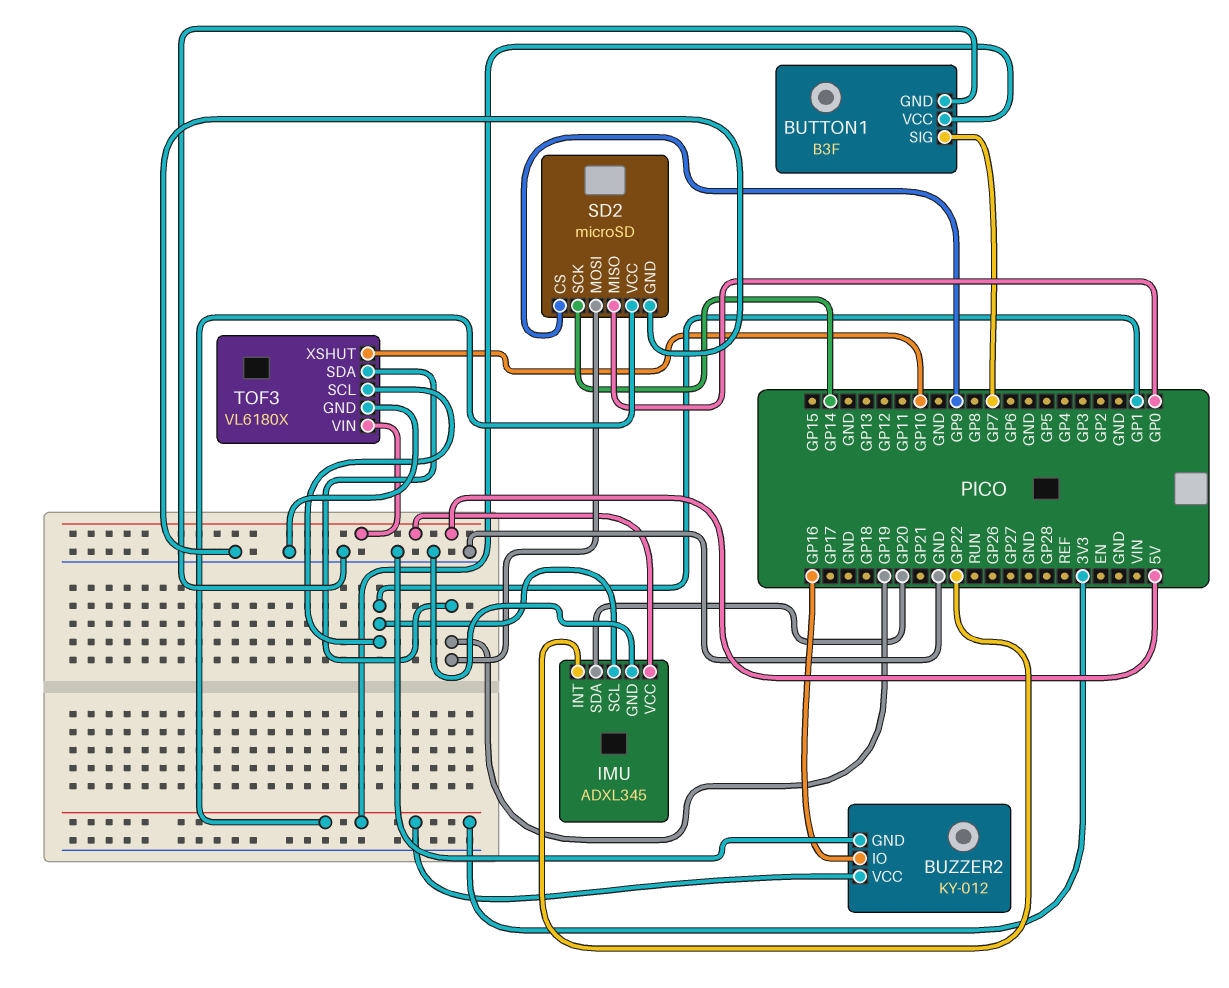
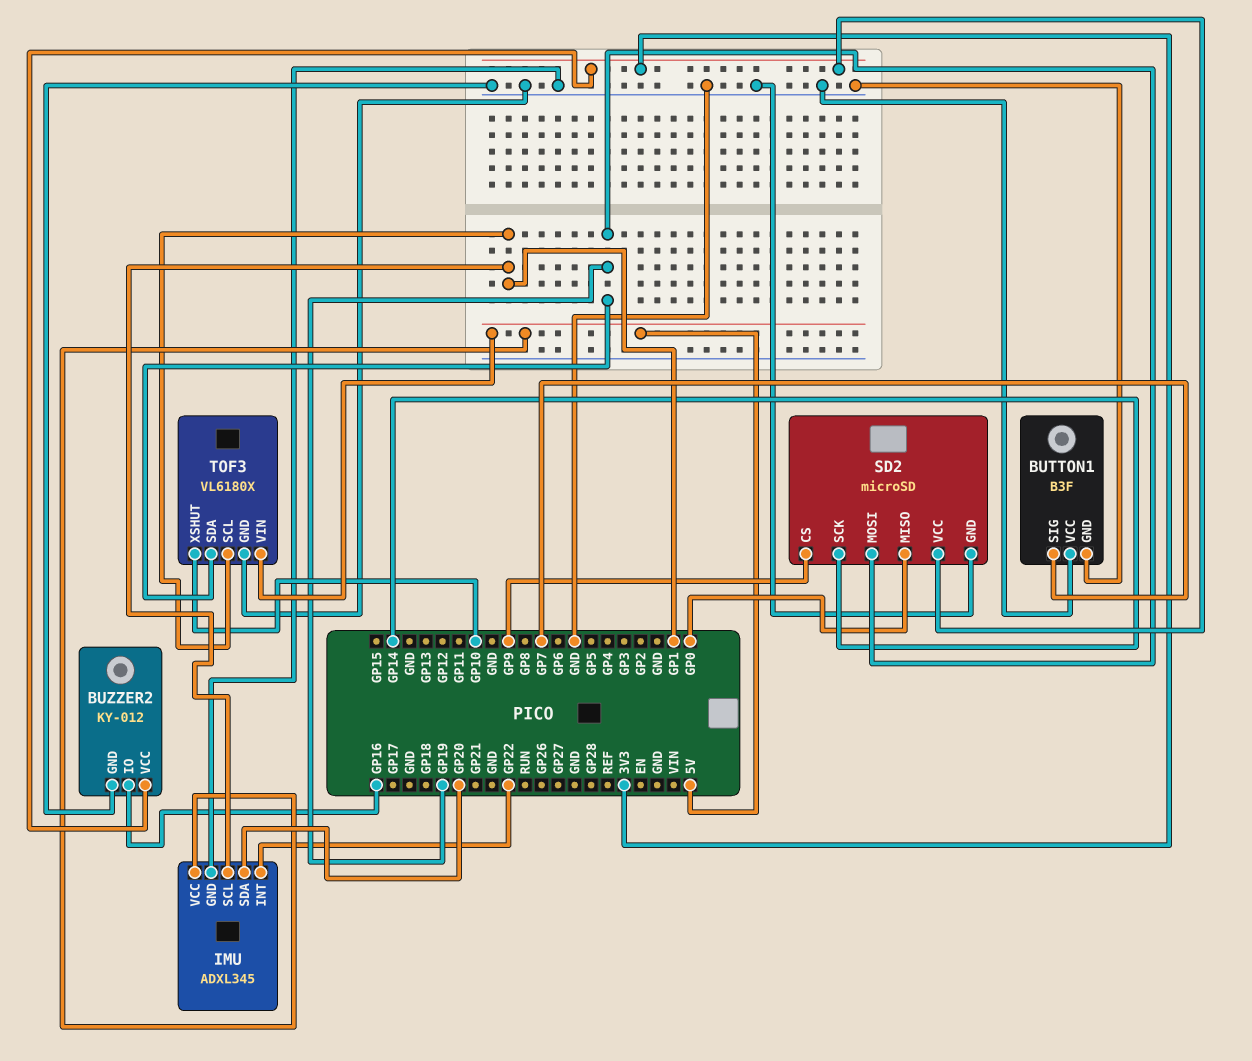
BUTTON1 pin VCC: 3V3 -> GND

